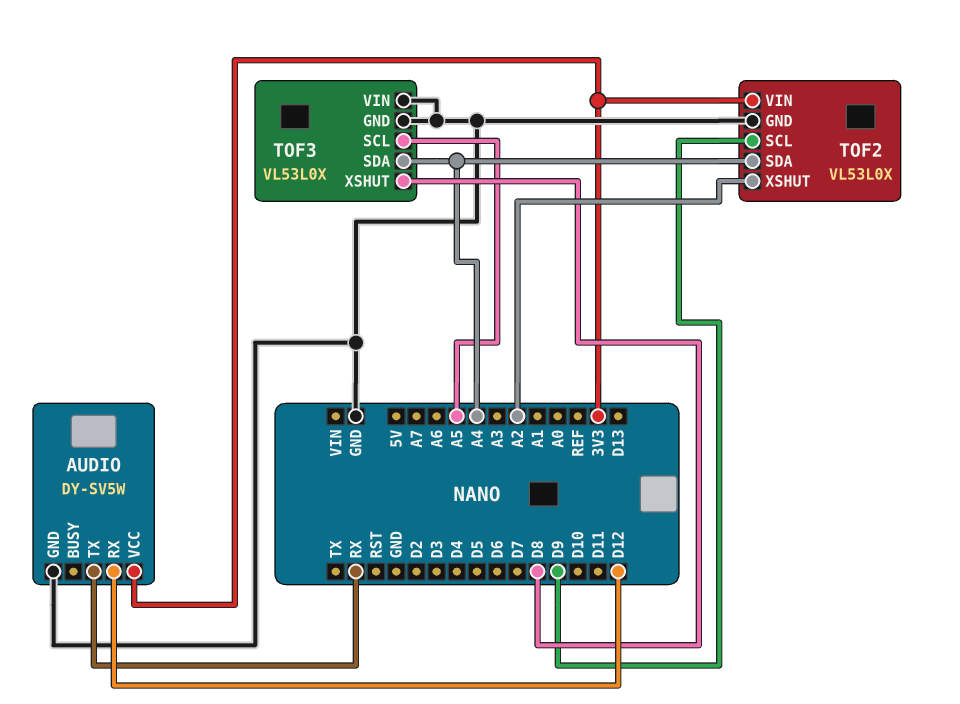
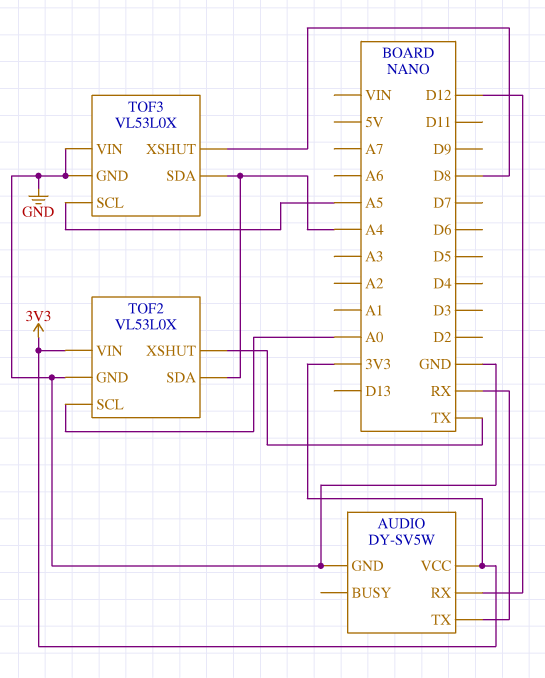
TOF2 pin SCL: D9 -> A0
TOF2 pin XSHUT: A2 -> TX

